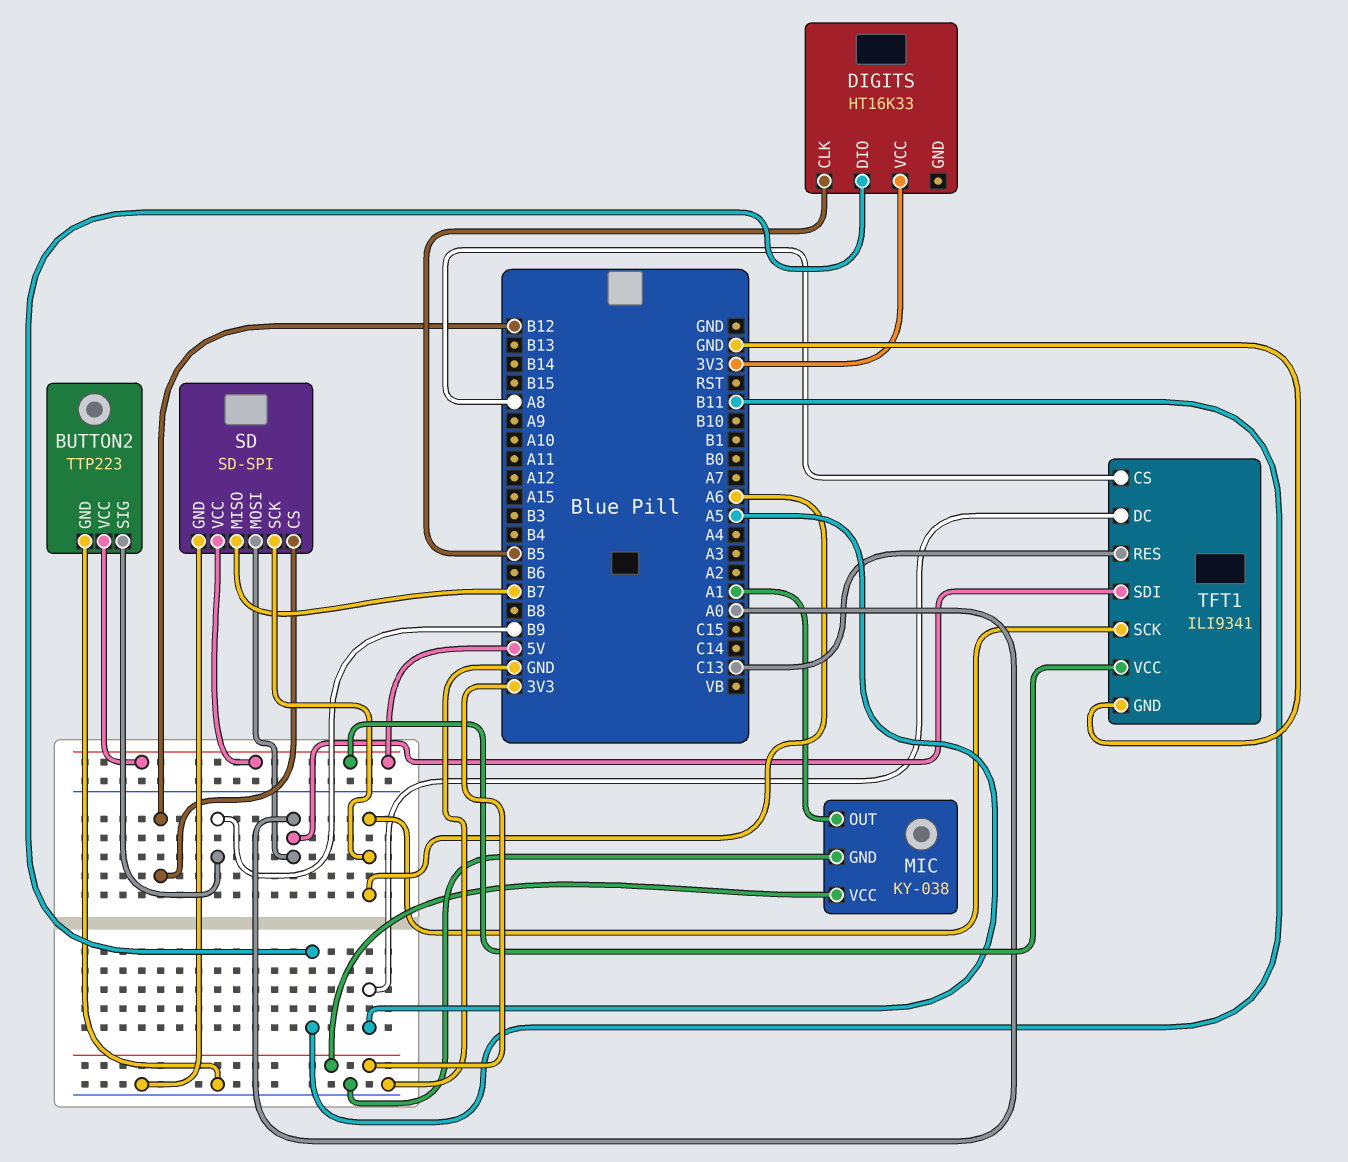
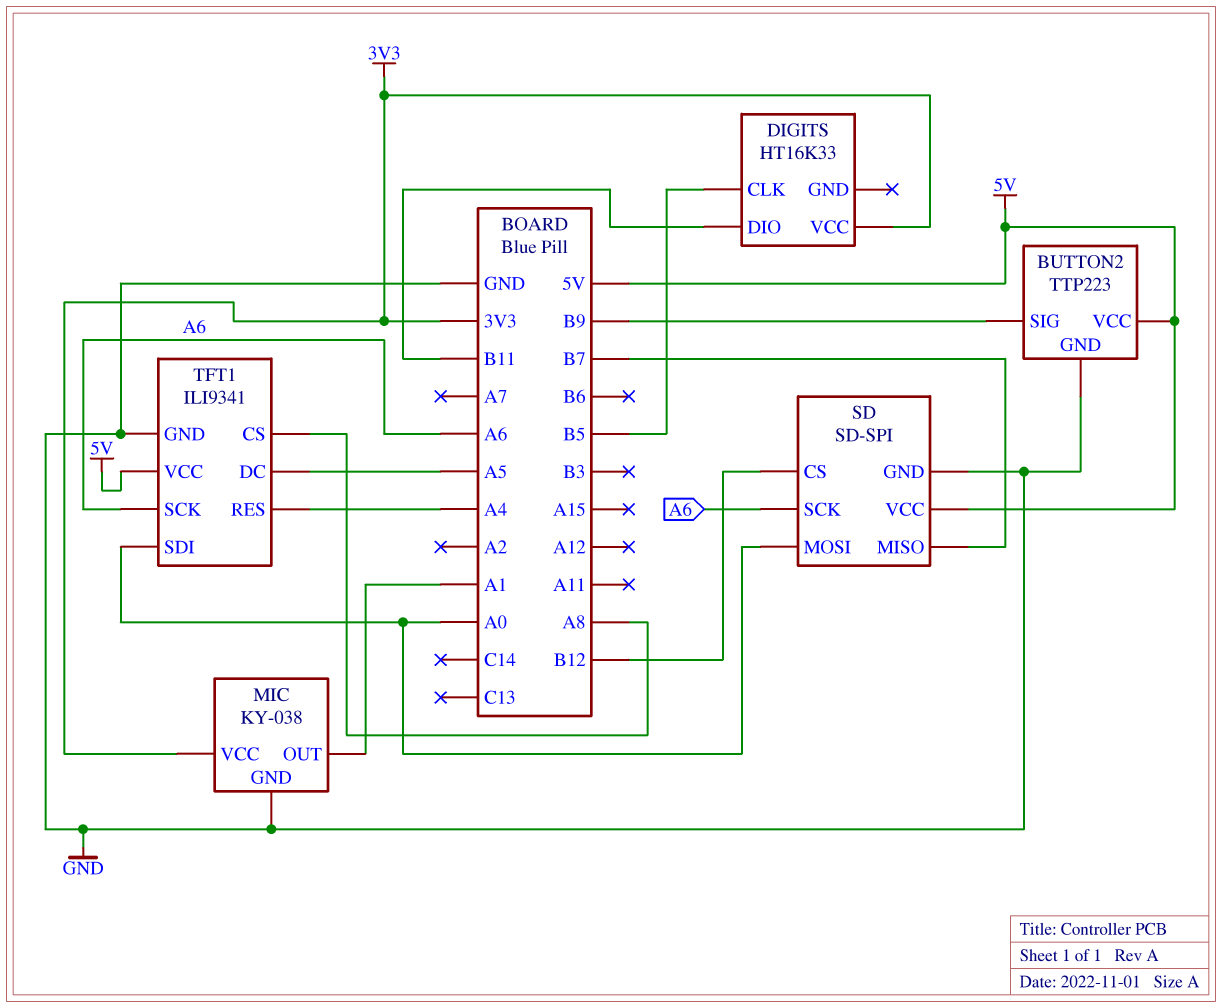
TFT1 pin RES: C13 -> A4

